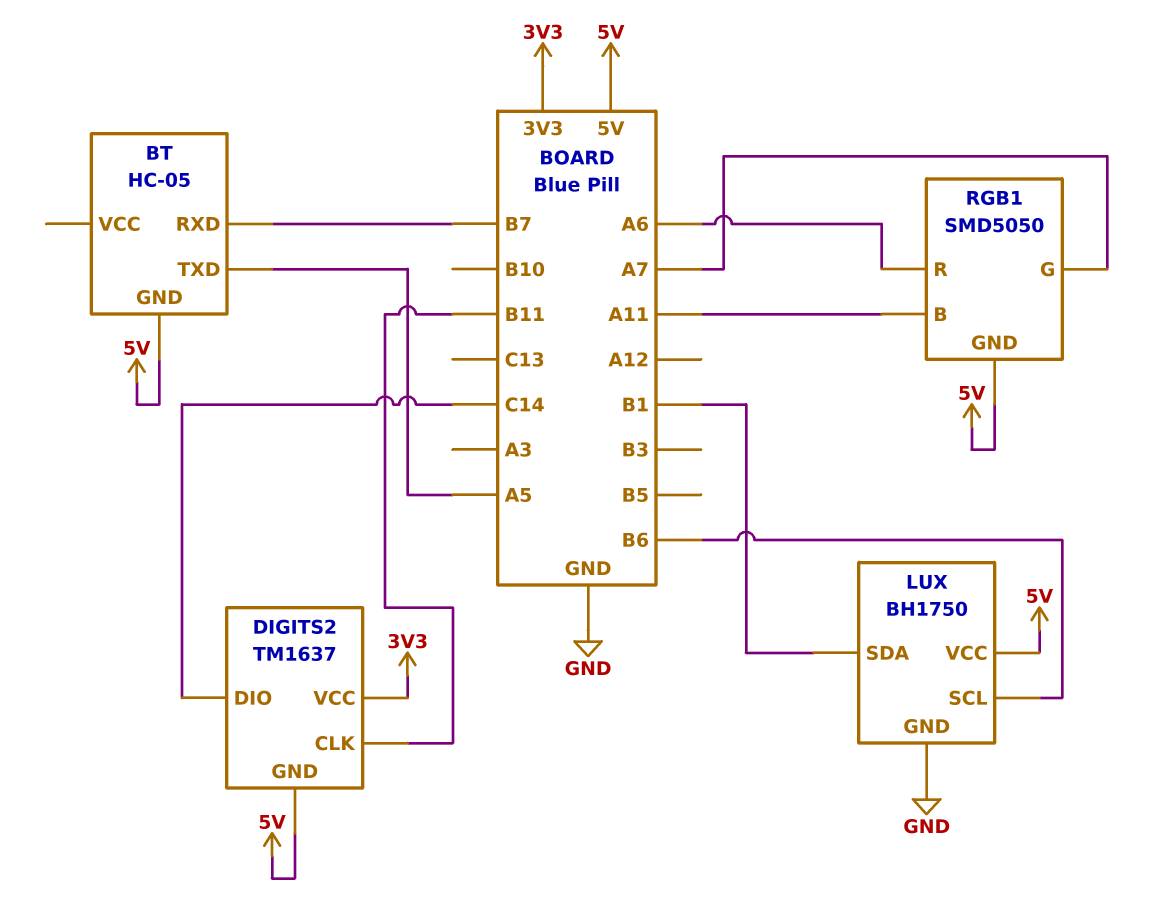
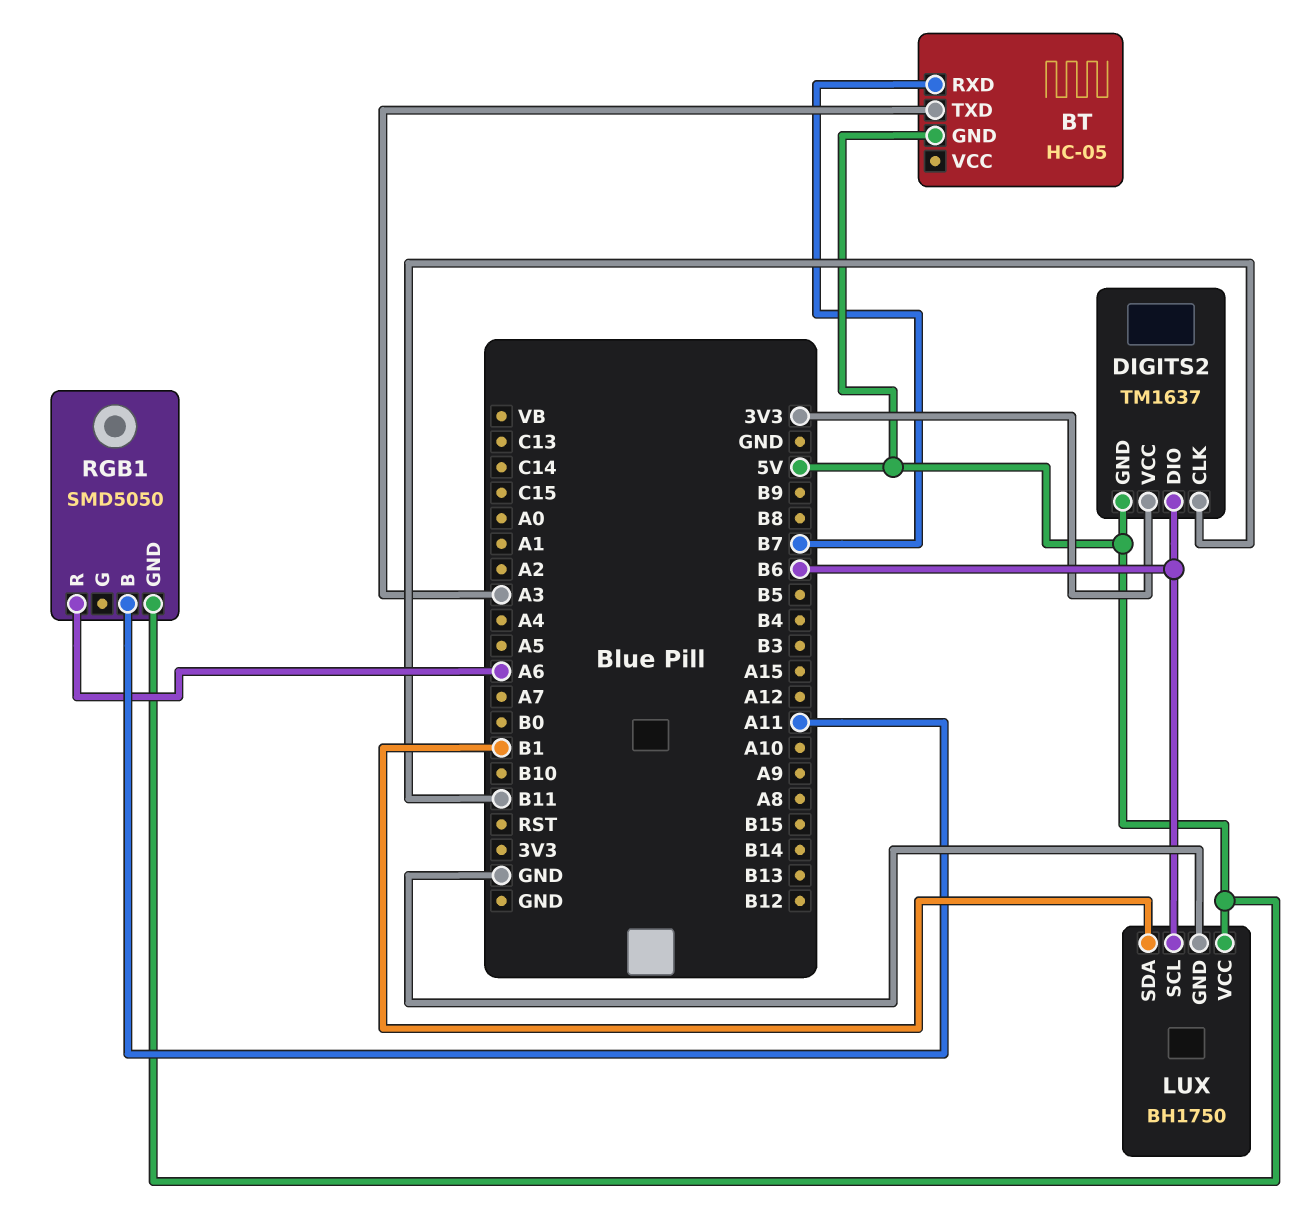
BT pin TXD: A5 -> A3
DIGITS2 pin DIO: C14 -> B6
RGB1 pin G: A7 -> none

